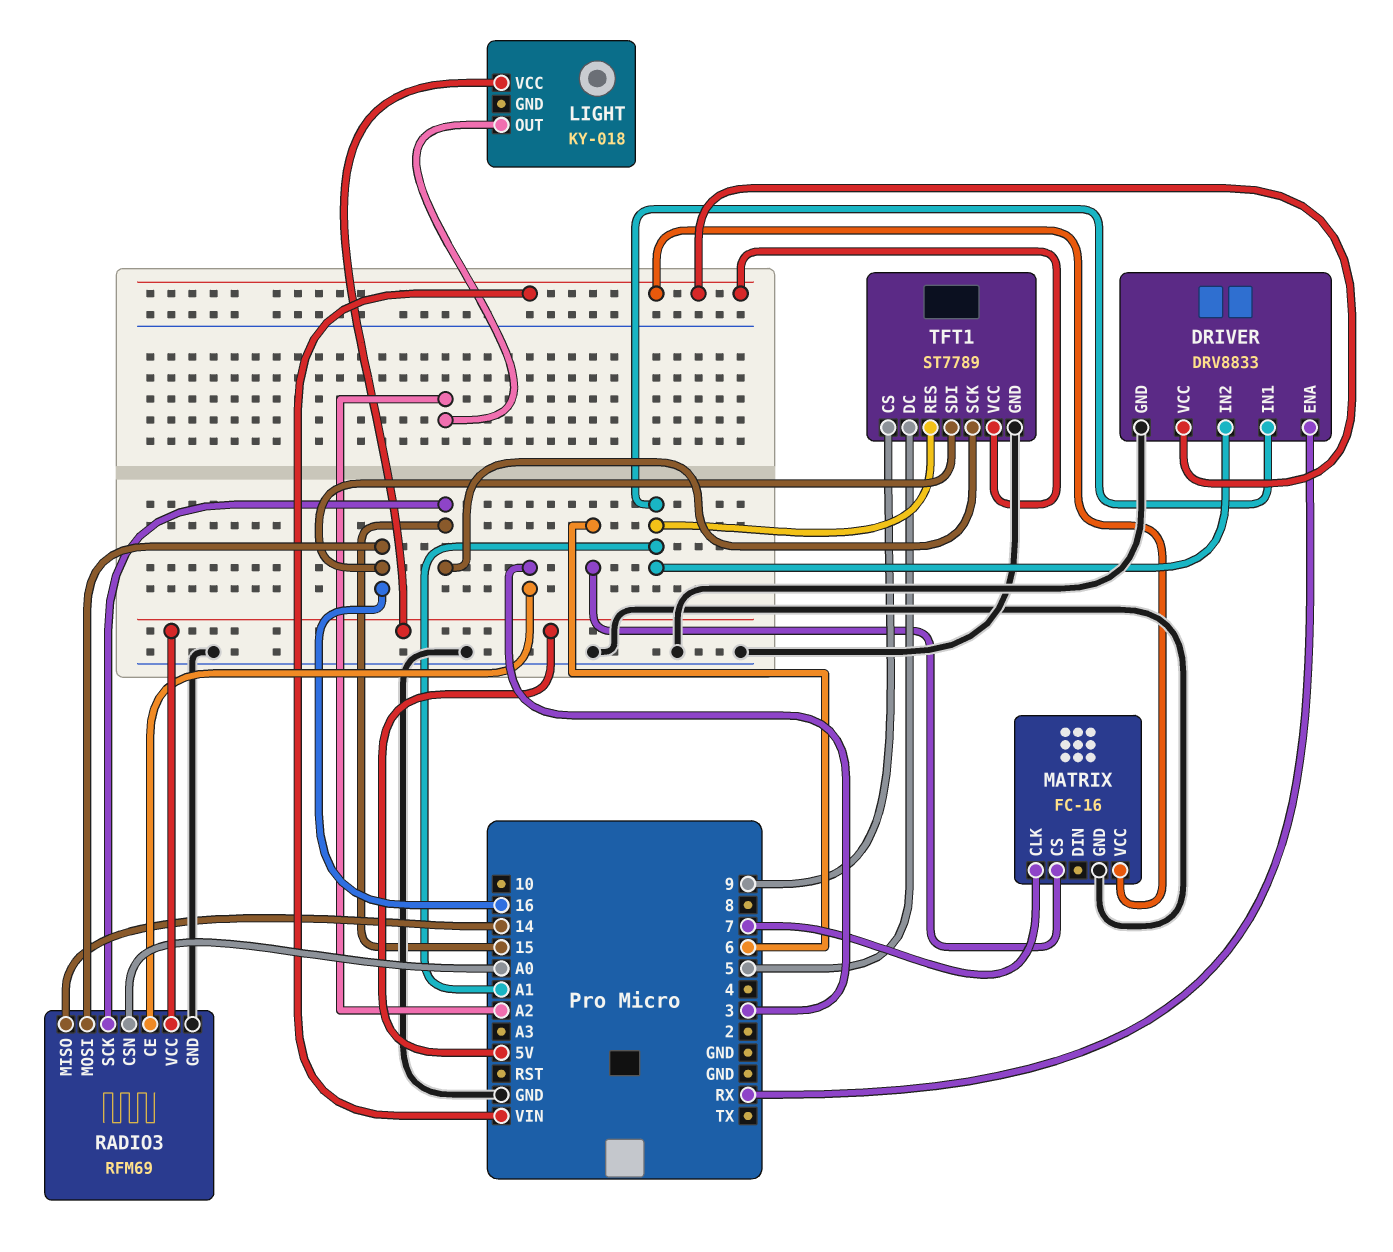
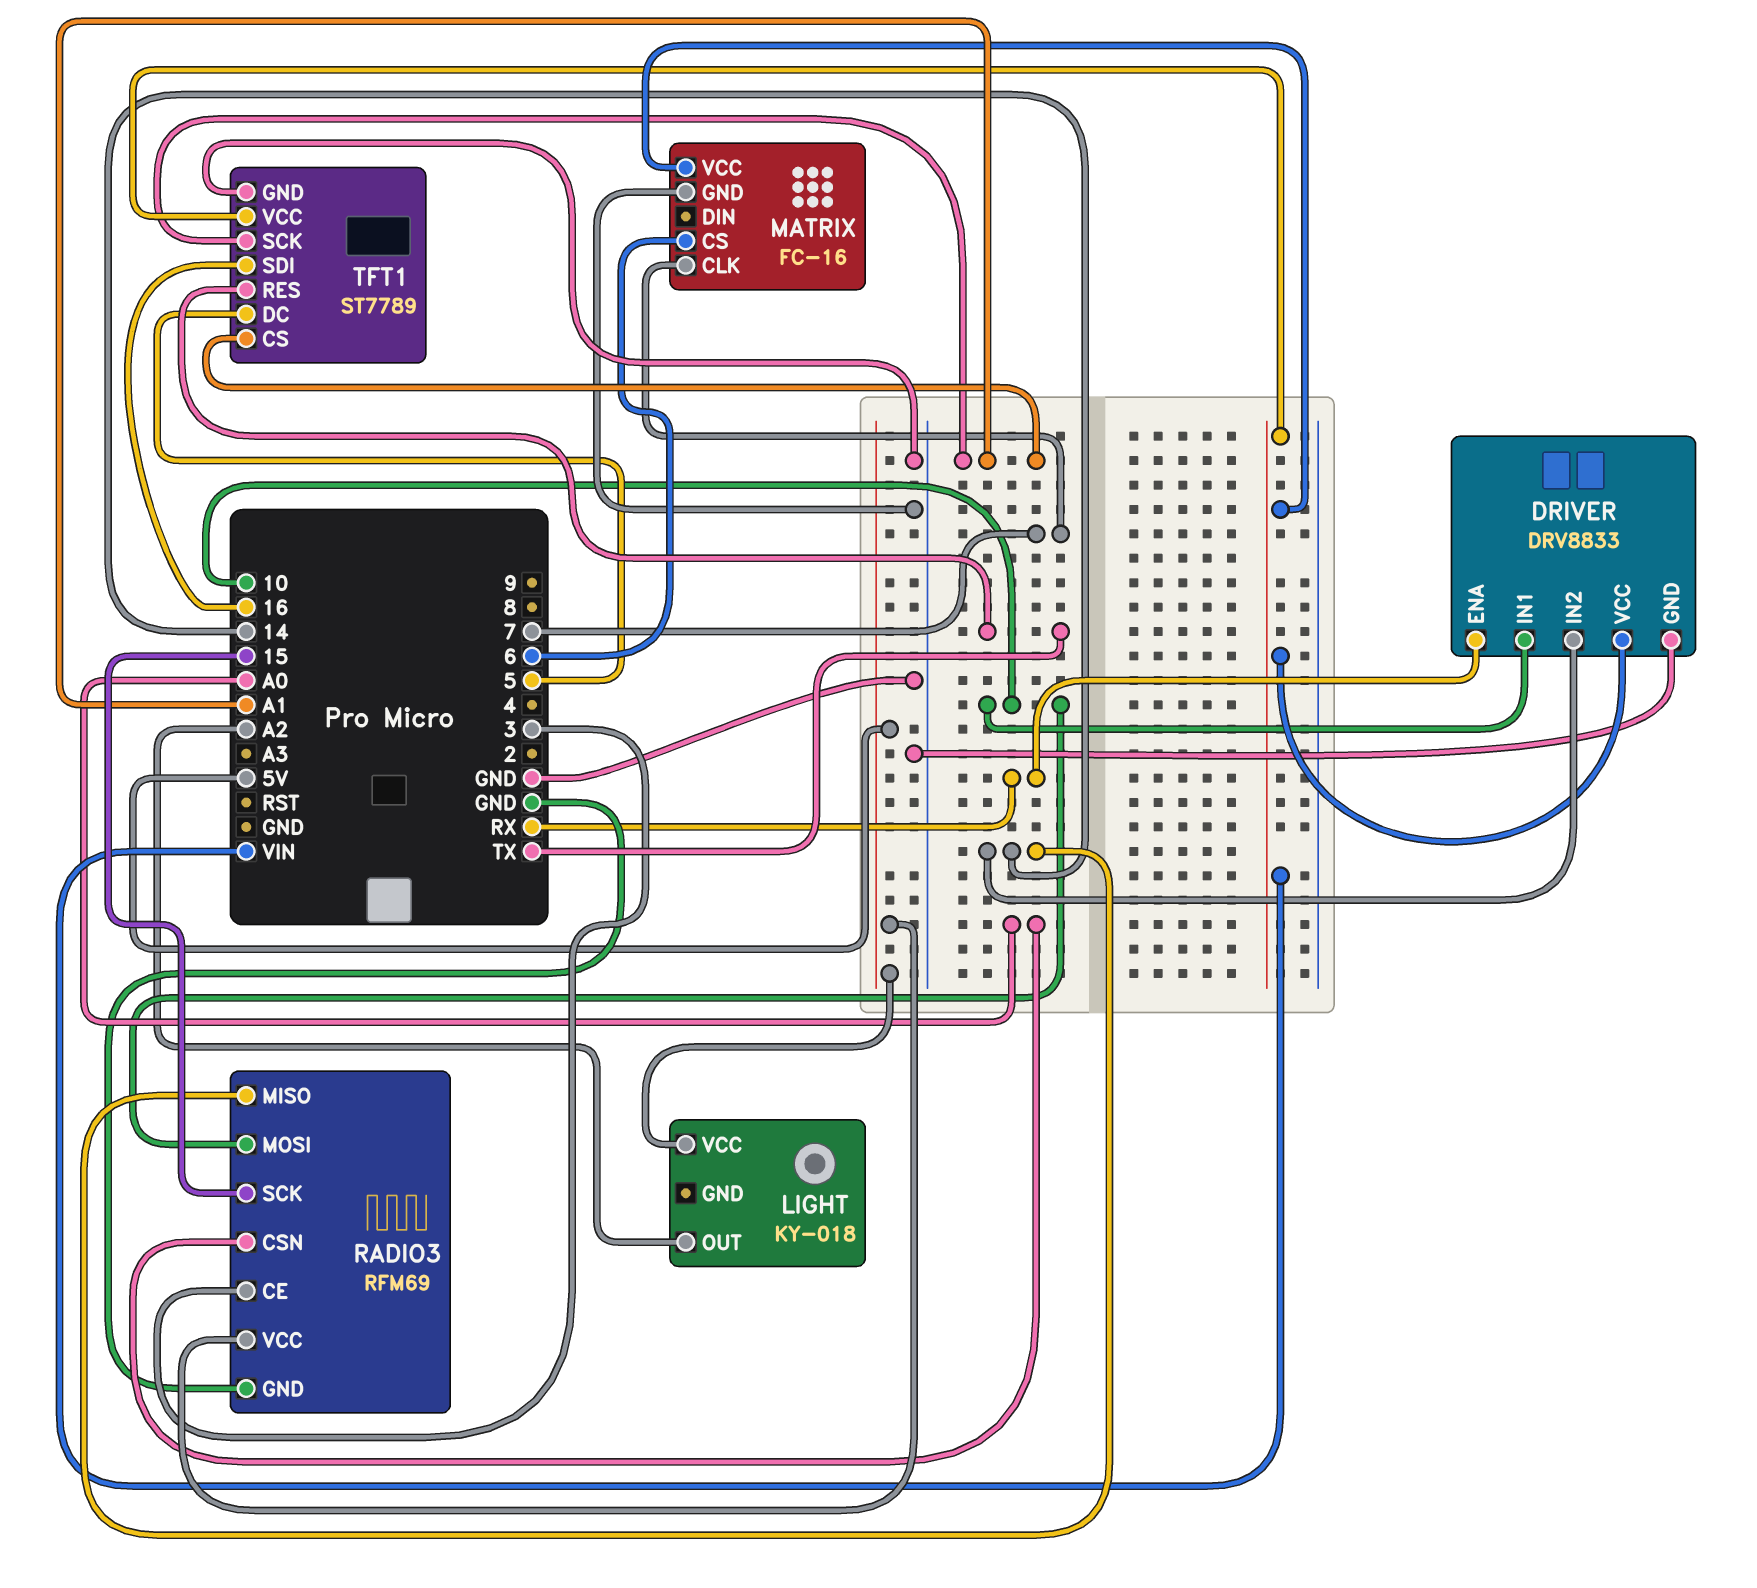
DRIVER pin IN1: A1 -> 10
DRIVER pin IN2: A1 -> 14
RADIO3 pin MOSI: 16 -> 10
TFT1 pin CS: 9 -> A1
TFT1 pin RES: A1 -> TX
TFT1 pin SCK: 15 -> A1

